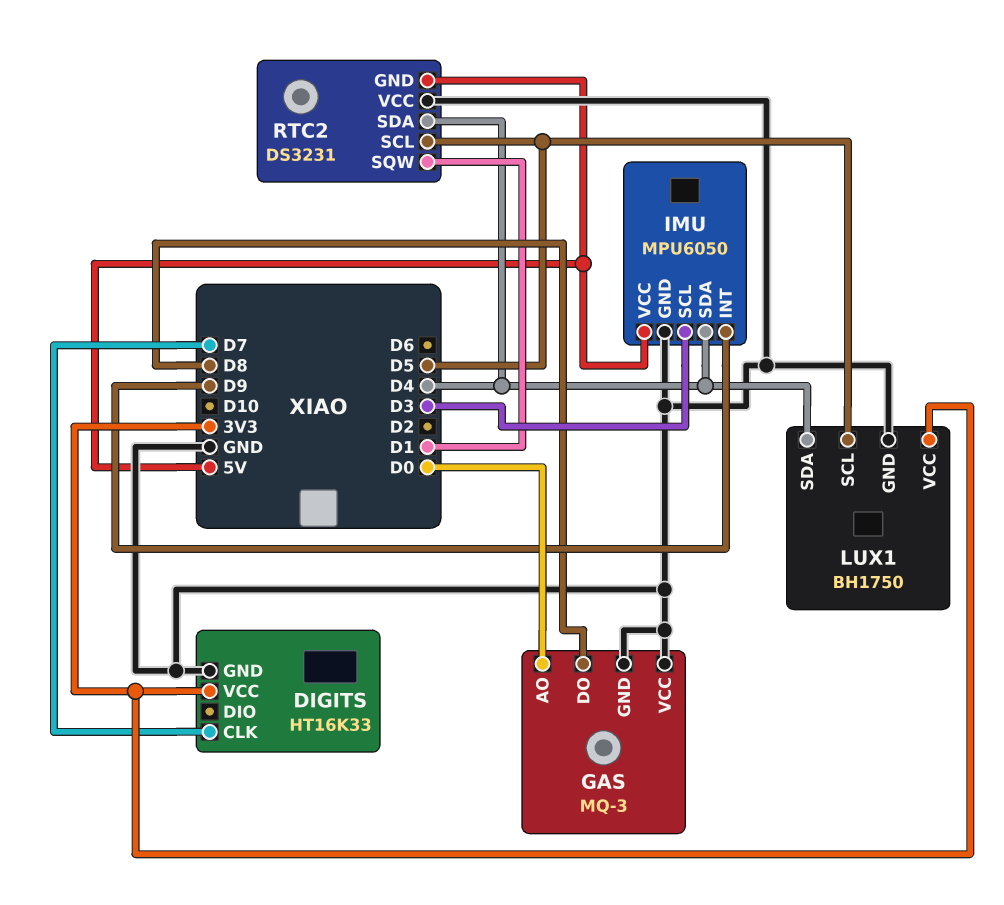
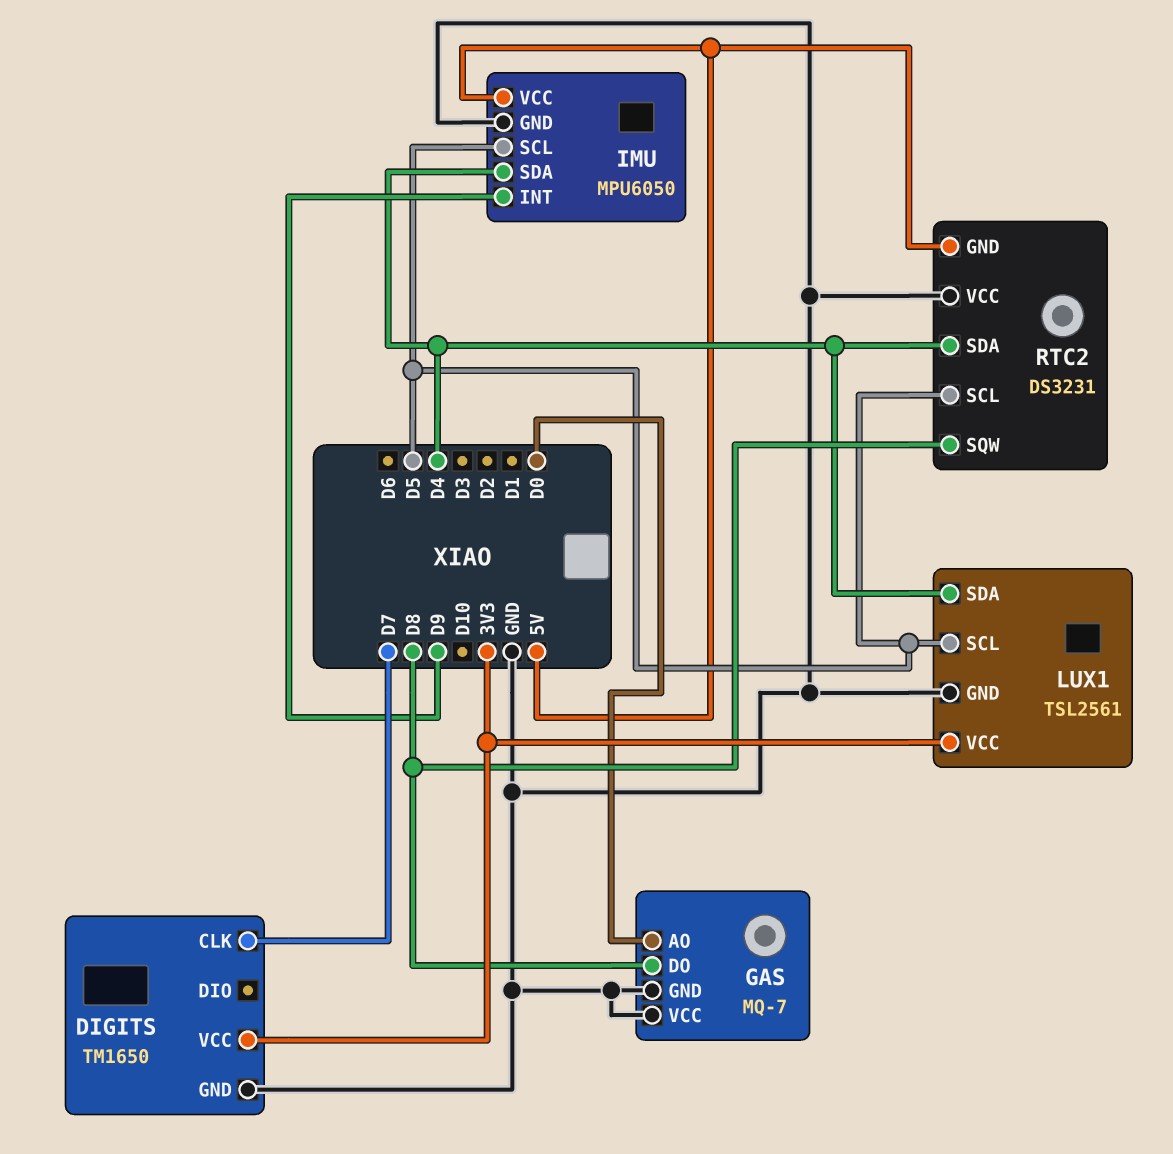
DIGITS: HT16K33 -> TM1650
GAS: MQ-3 -> MQ-7
IMU pin SCL: D3 -> D5
LUX1: BH1750 -> TSL2561
RTC2 pin SQW: D1 -> D8

